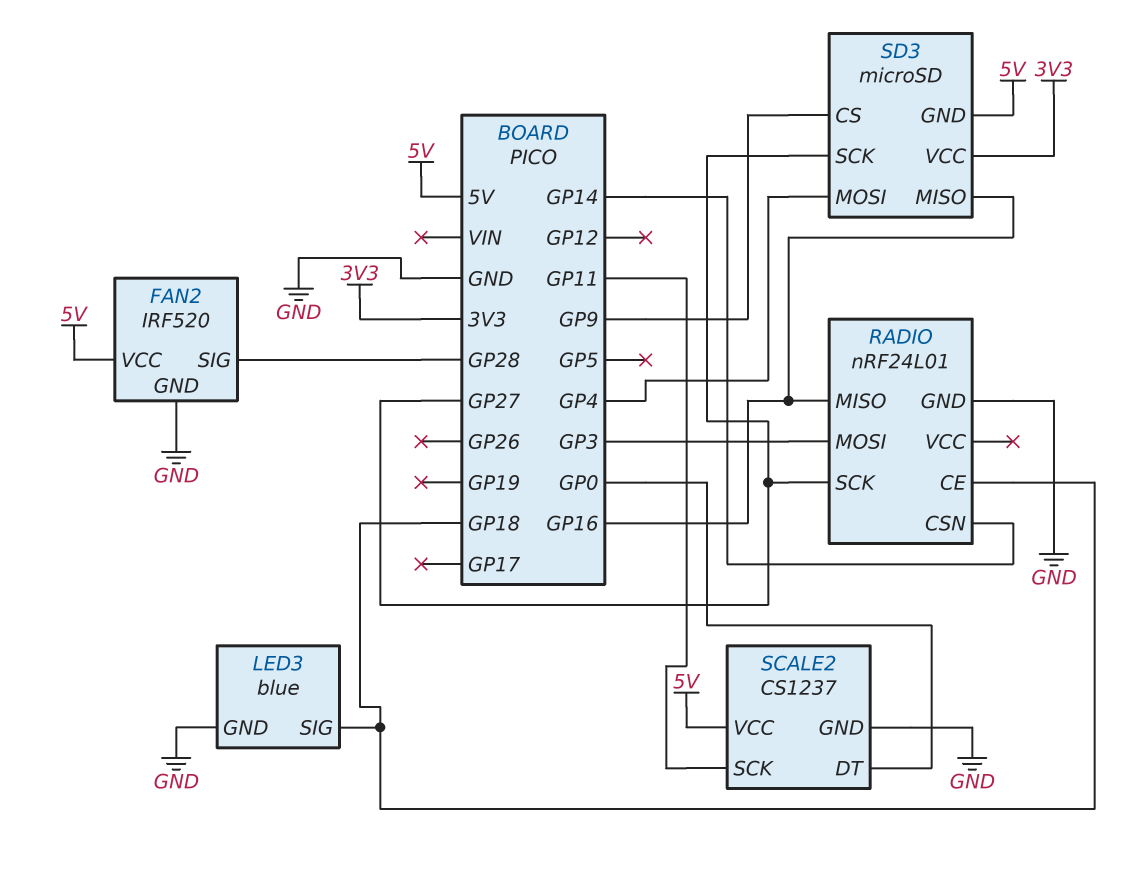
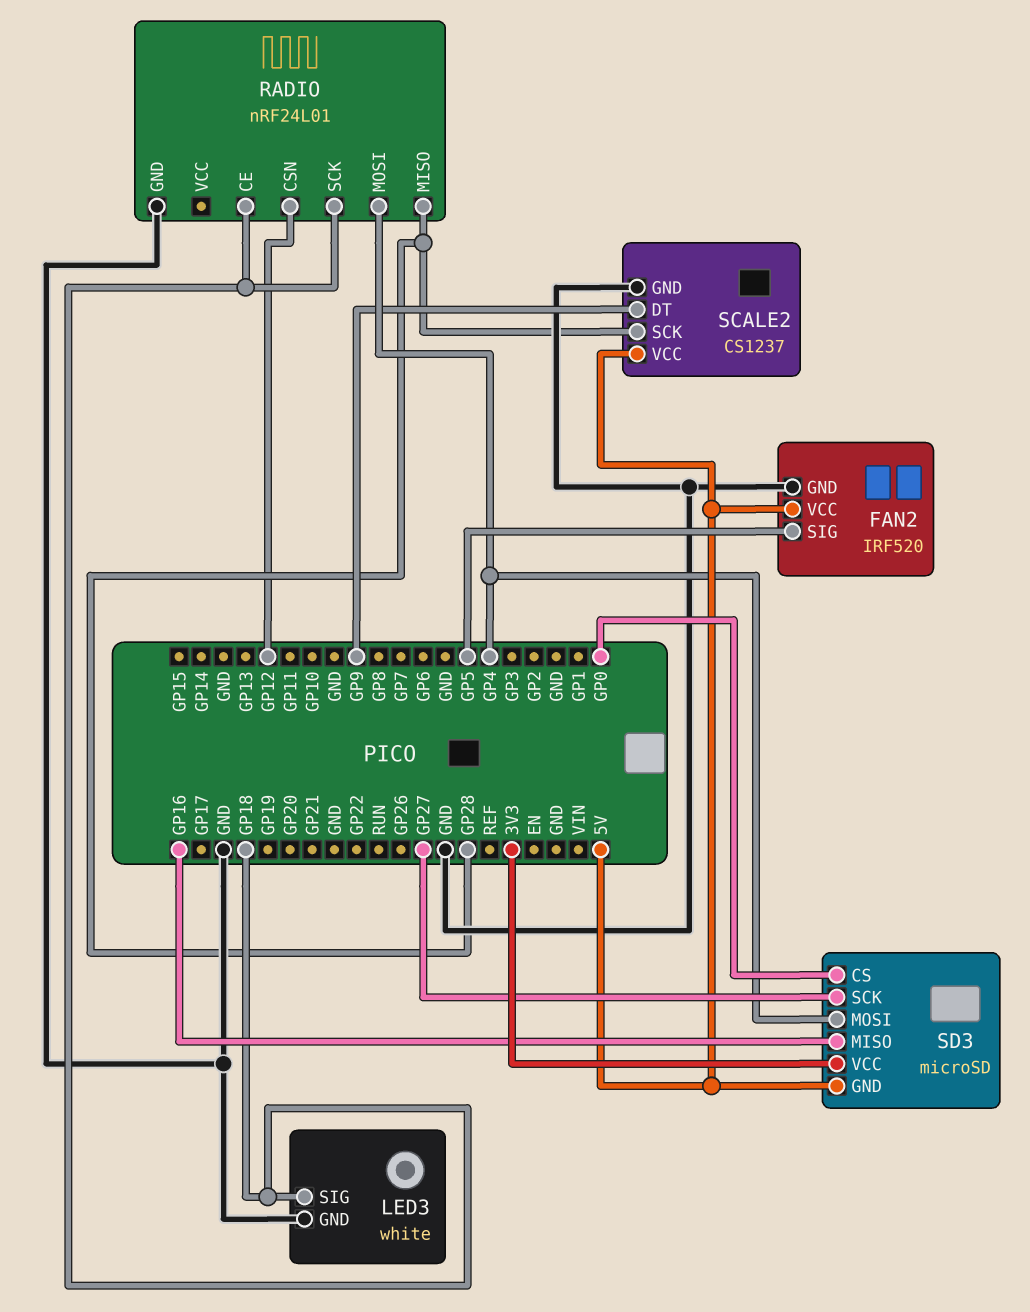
FAN2 pin SIG: GP28 -> GP5
LED3: blue -> white
RADIO pin CSN: GP14 -> GP12
RADIO pin MISO: GP16 -> GP28
RADIO pin MOSI: GP3 -> GP4
RADIO pin SCK: GP27 -> GP18
SCALE2 pin DT: GP0 -> GP9
SCALE2 pin SCK: GP11 -> GP28
SD3 pin CS: GP9 -> GP0

